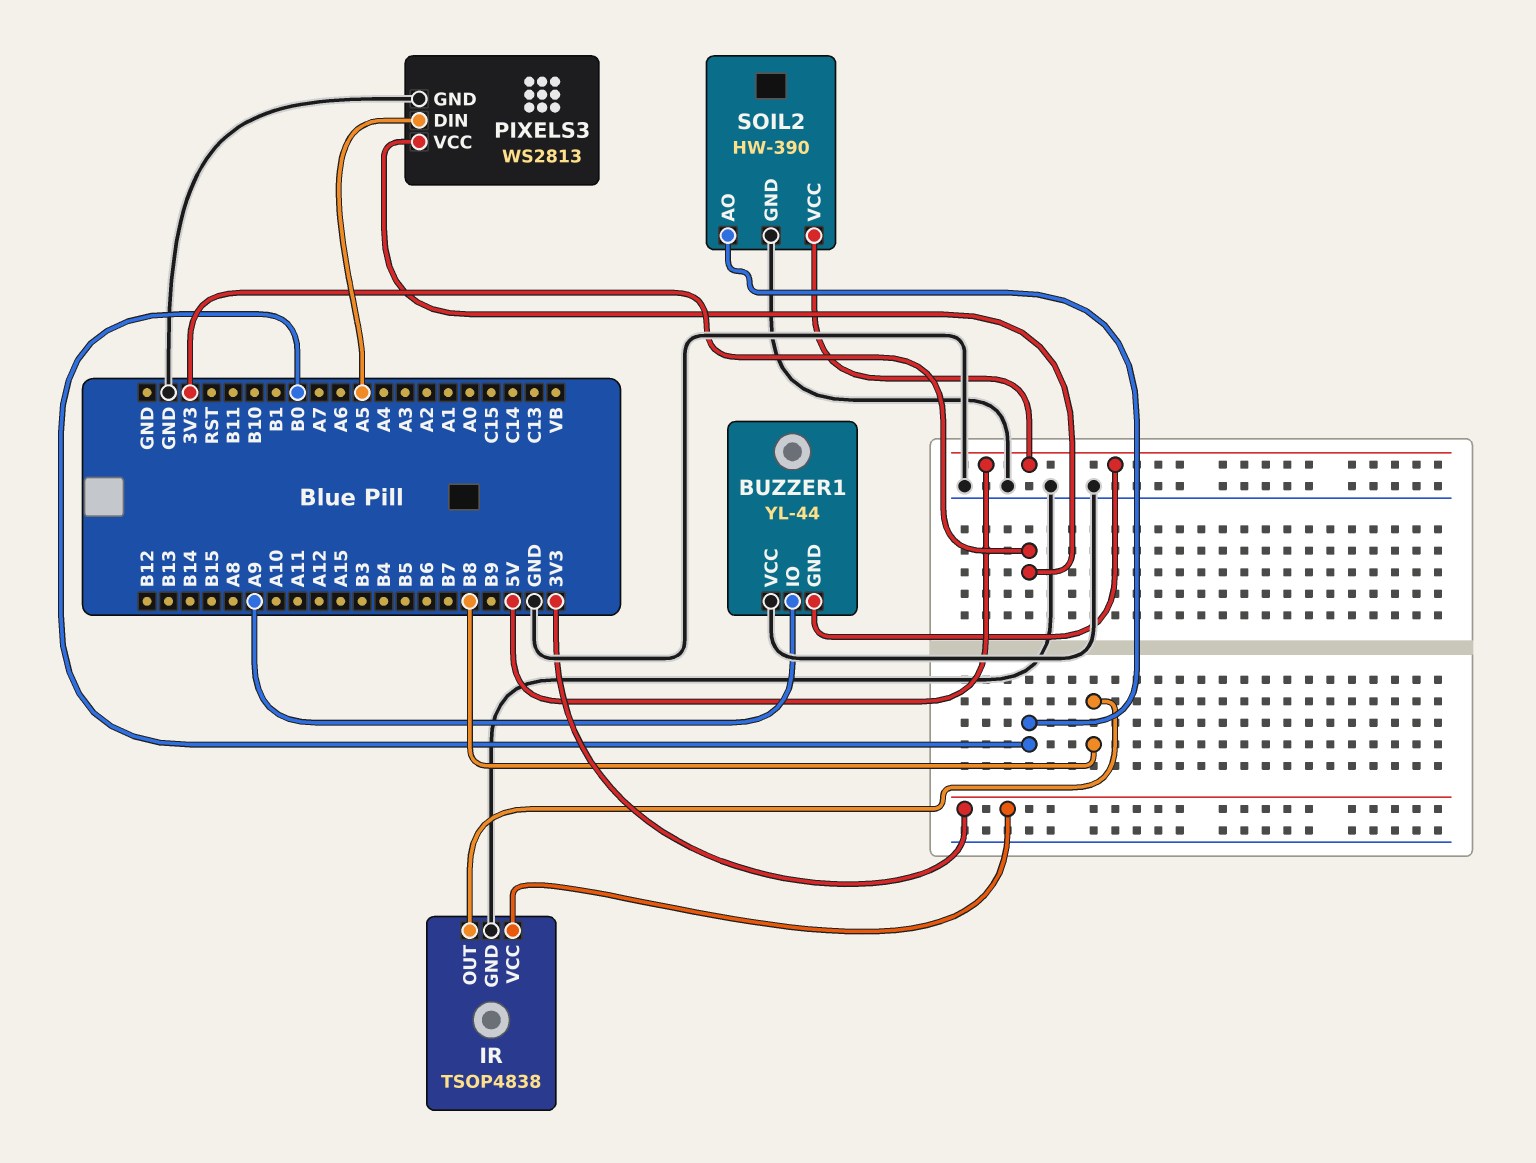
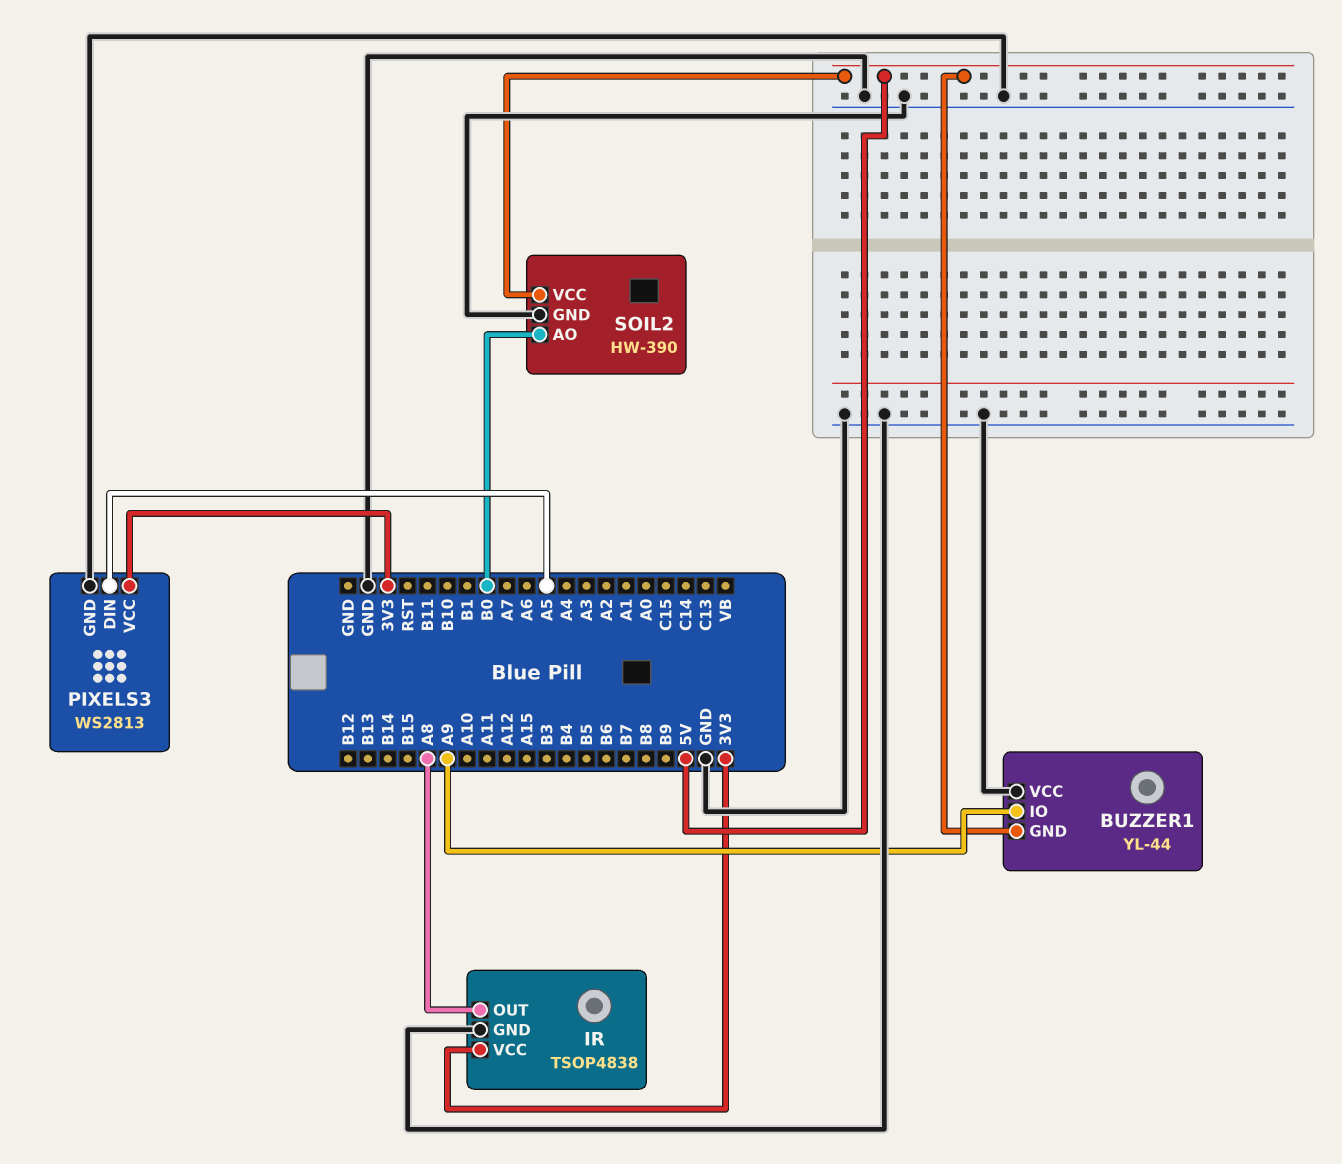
IR pin OUT: B8 -> A8

